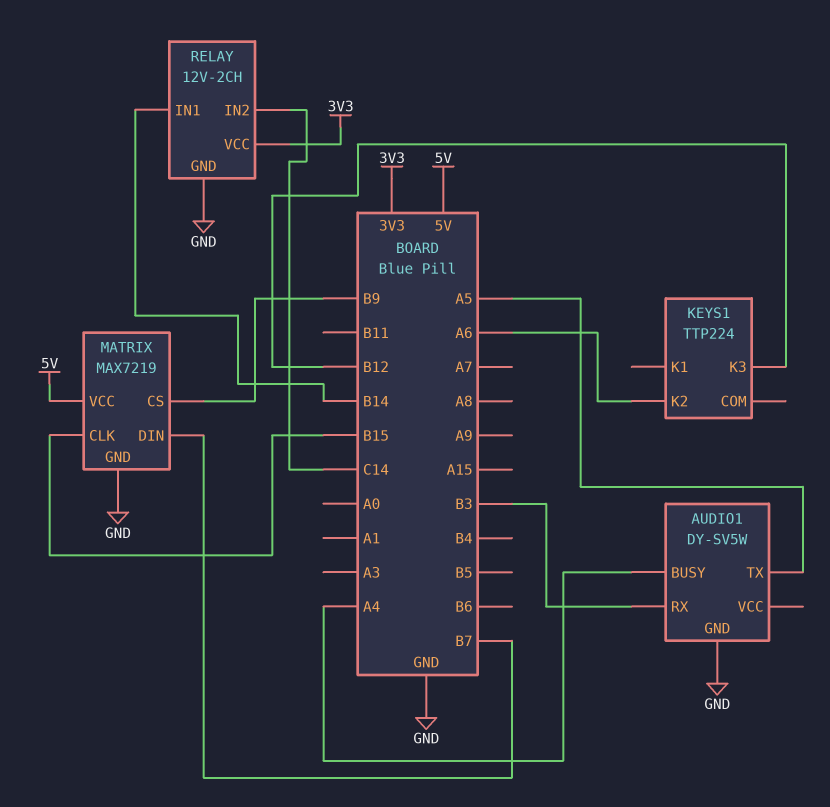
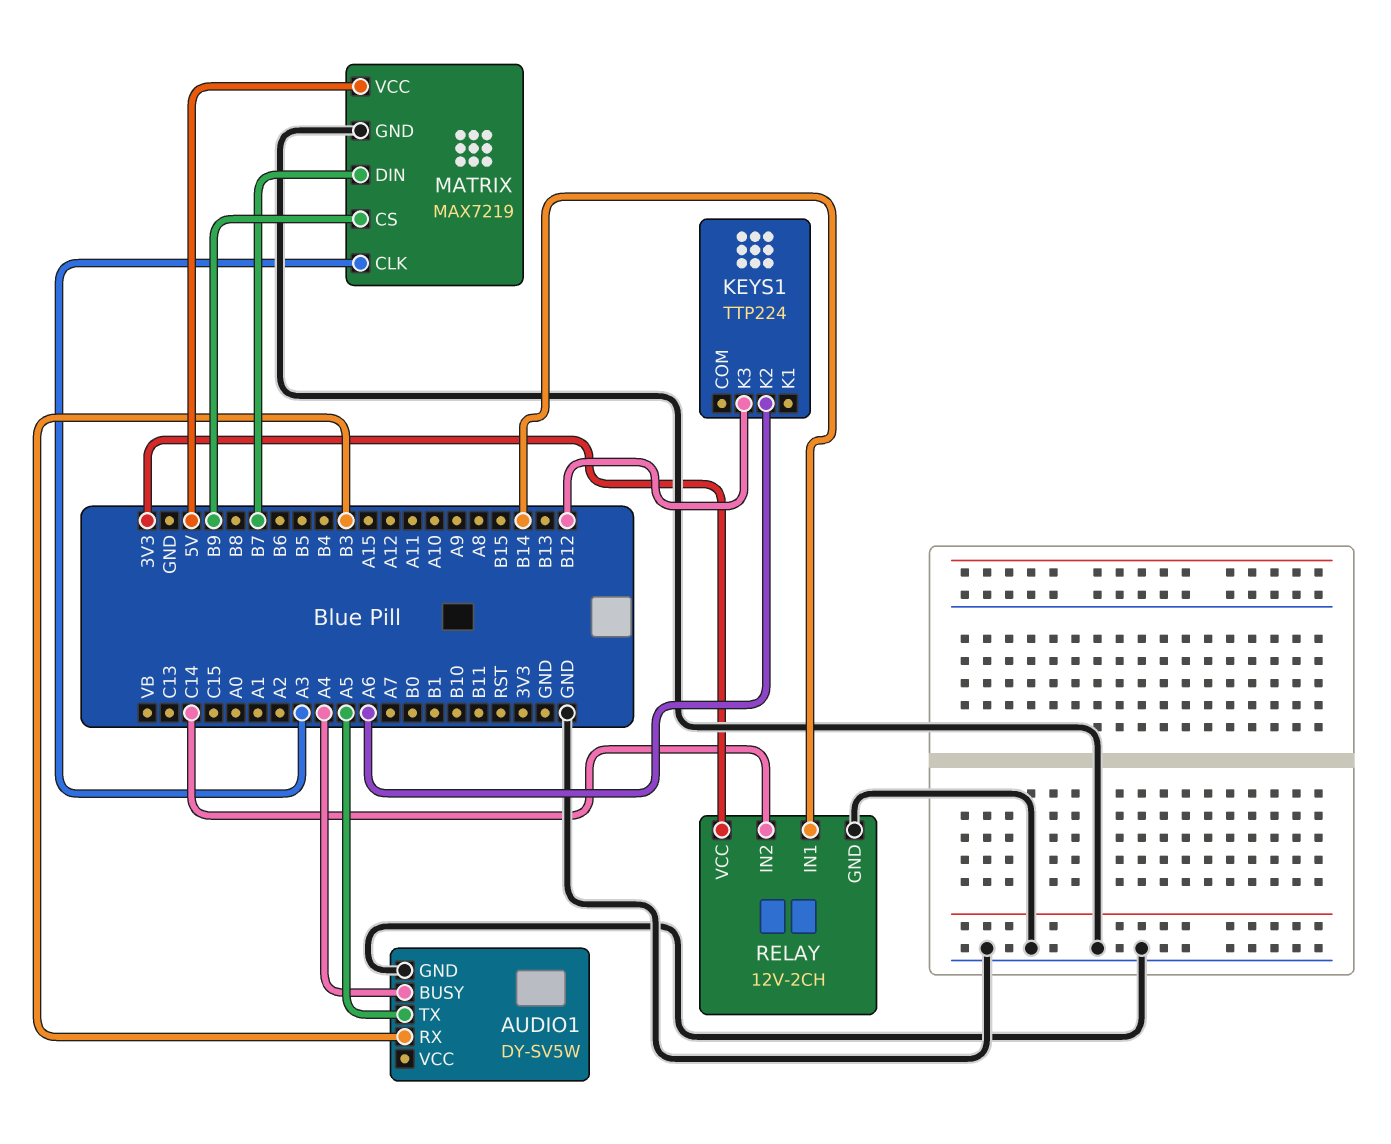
MATRIX pin CLK: B15 -> A3

